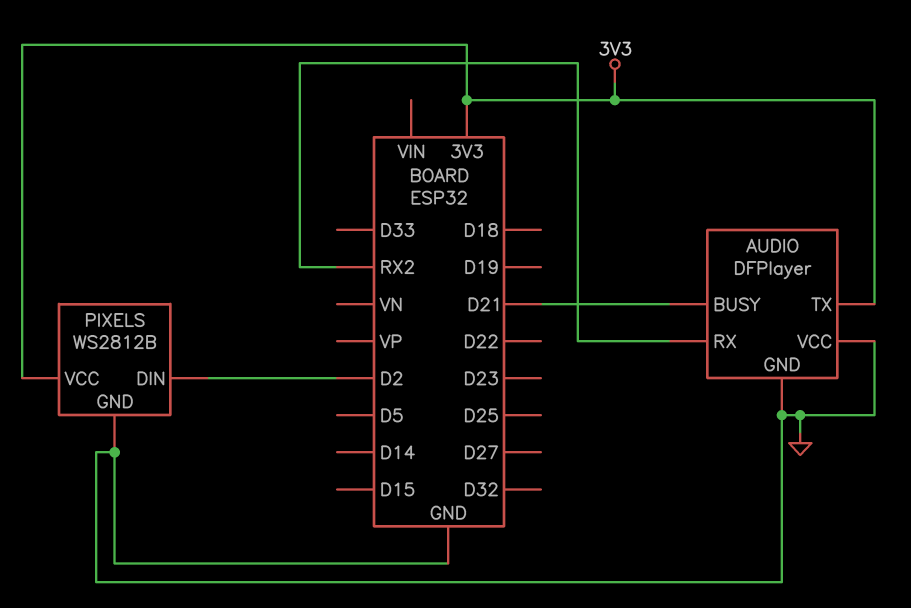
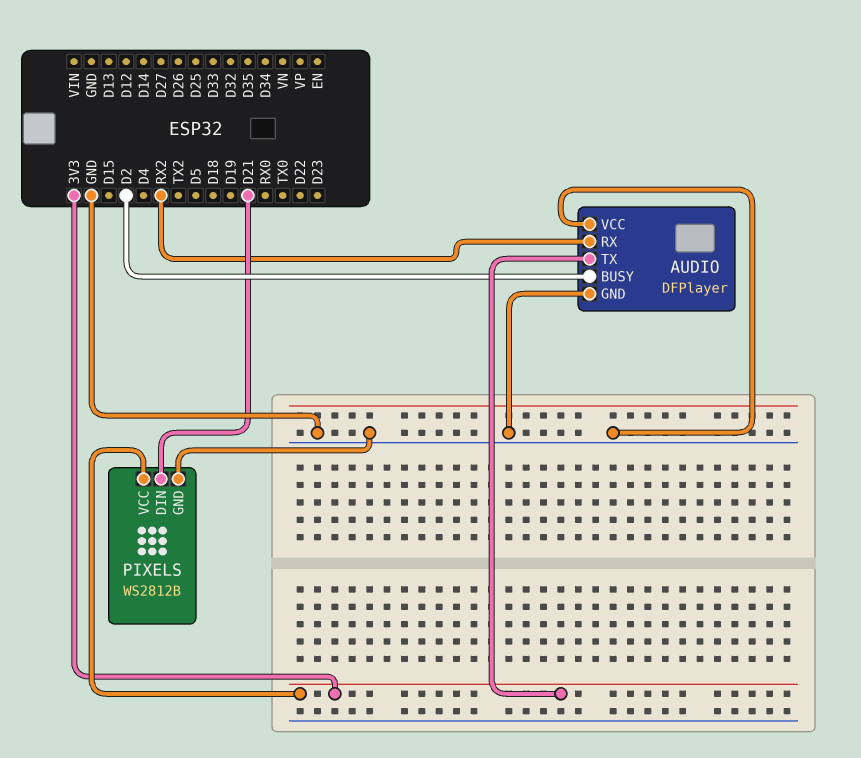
AUDIO pin BUSY: D21 -> D2
PIXELS pin DIN: D2 -> D21

